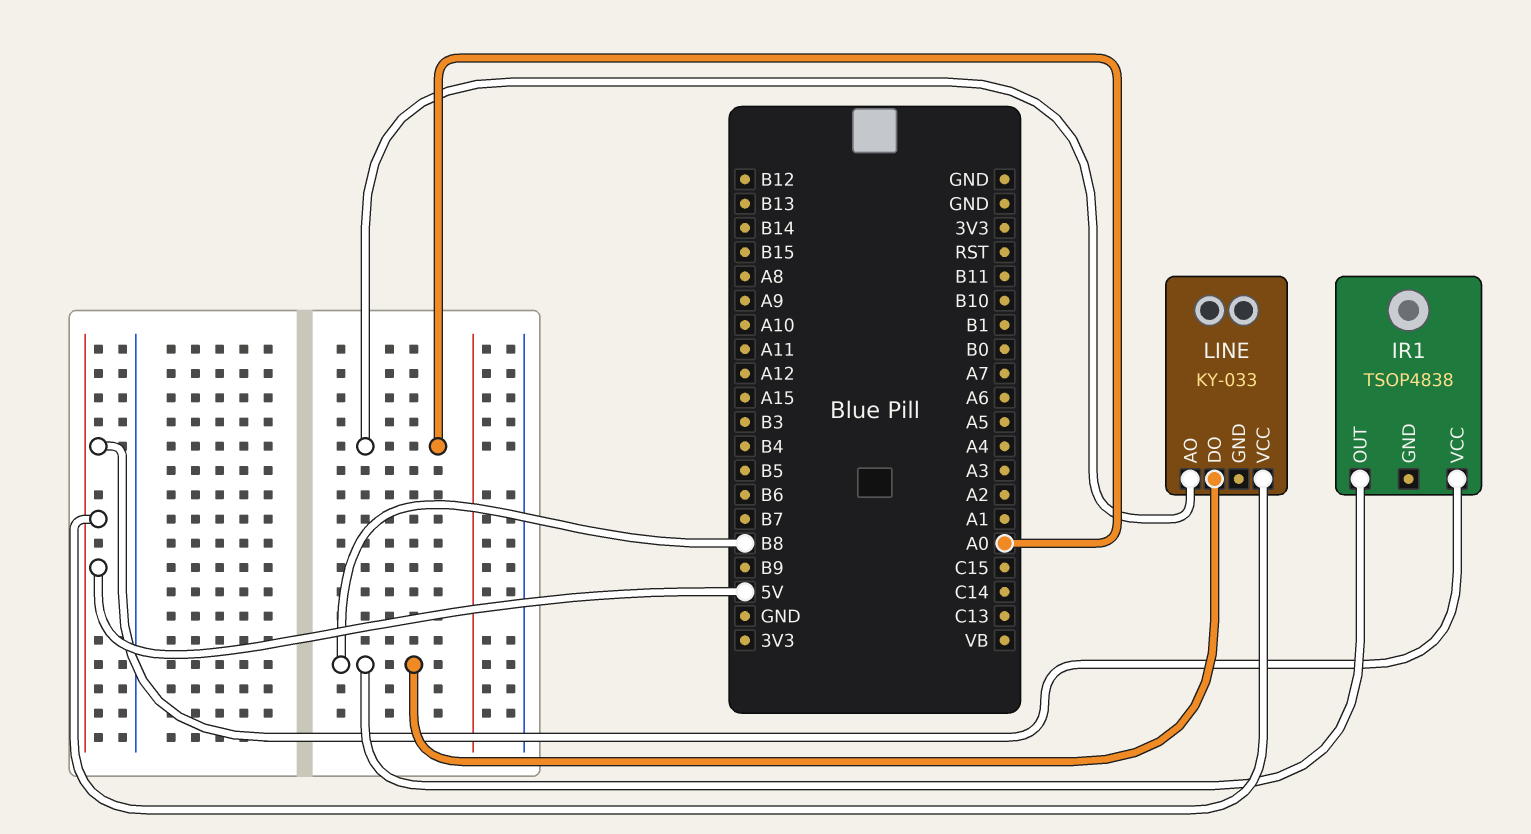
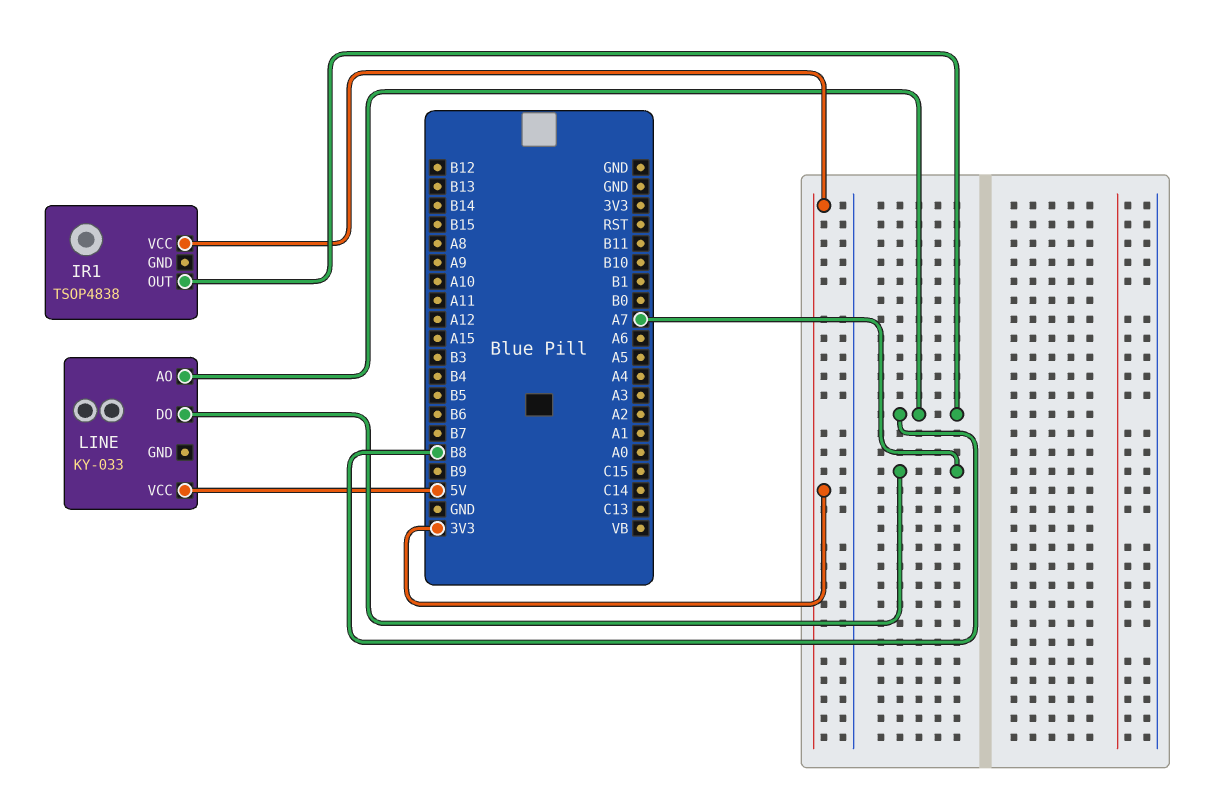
IR1 pin VCC: 5V -> 3V3
LINE pin AO: A0 -> B8
LINE pin DO: B8 -> A7

